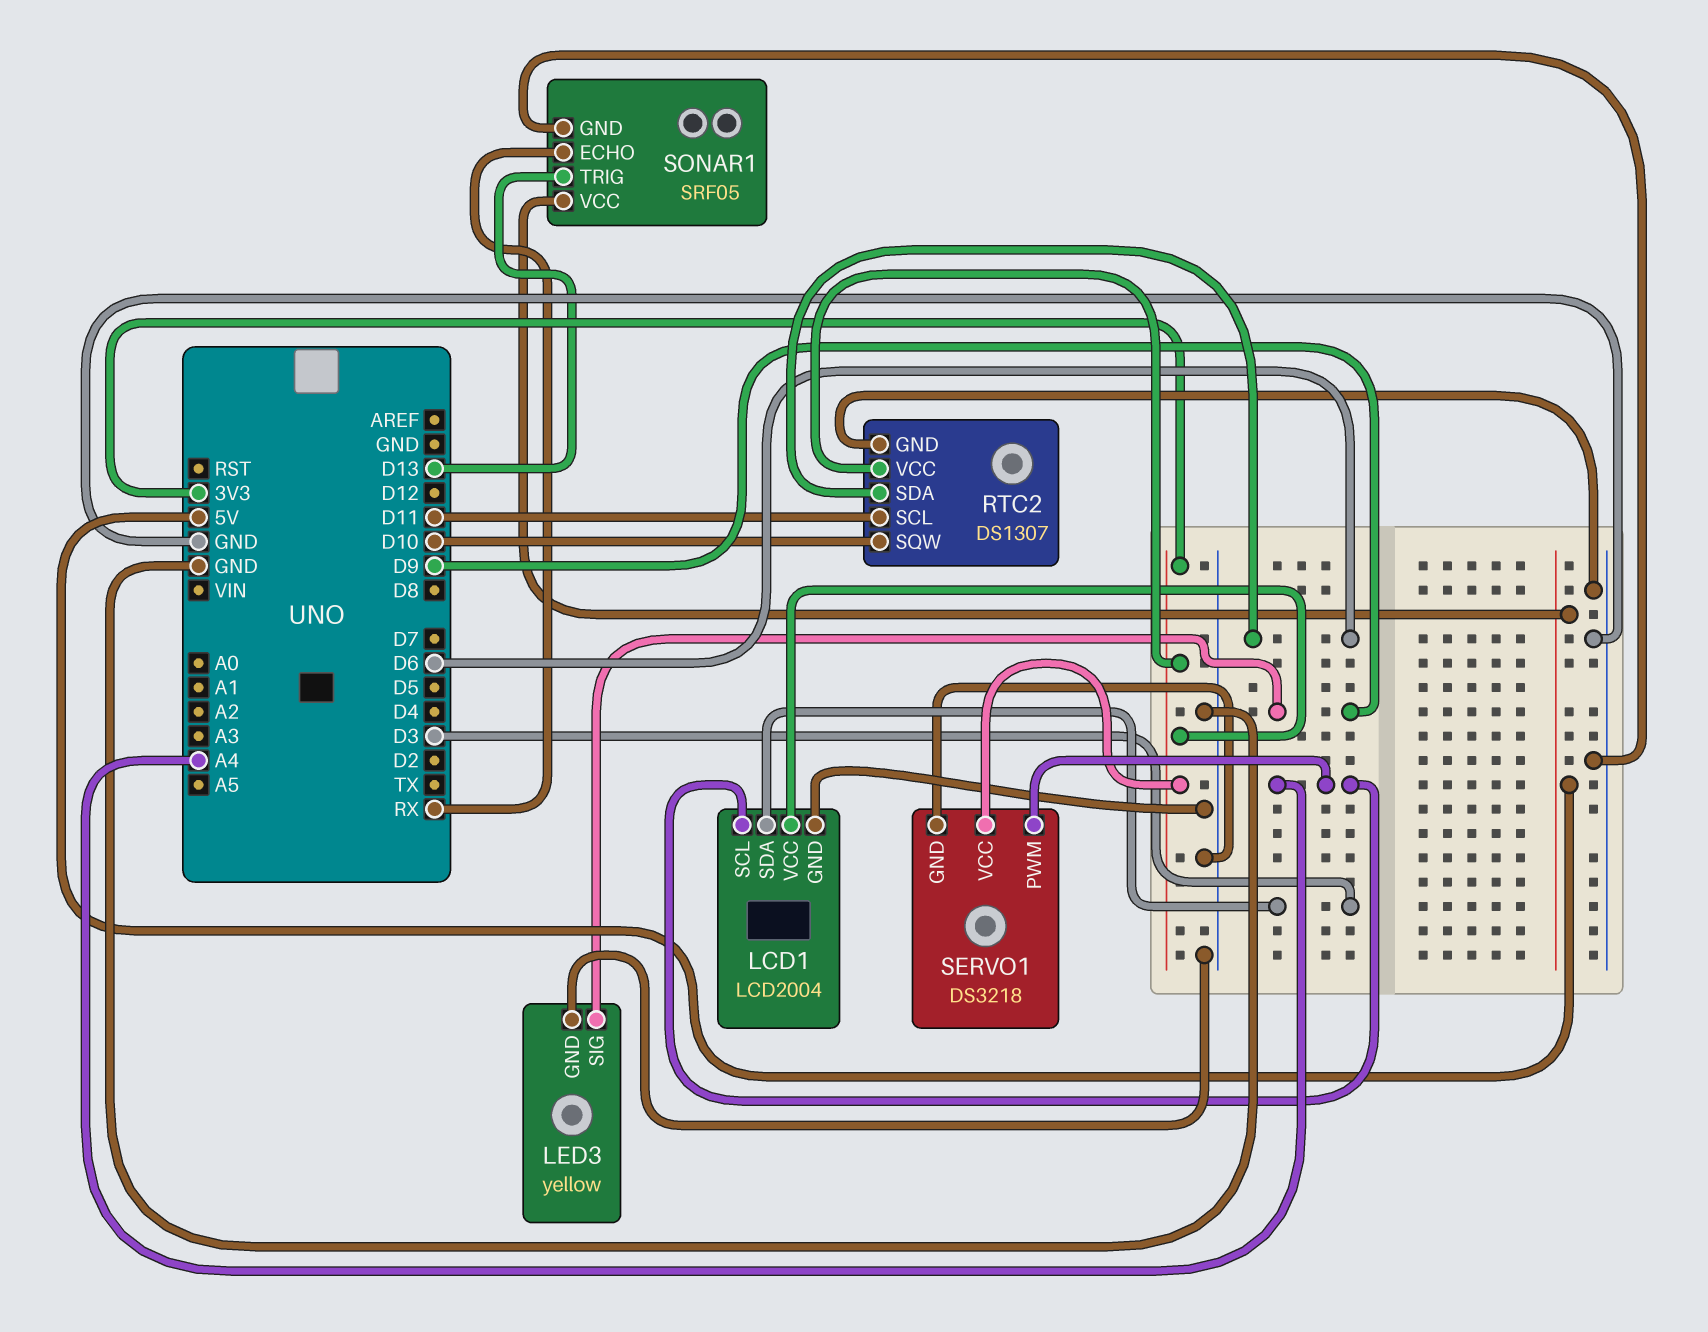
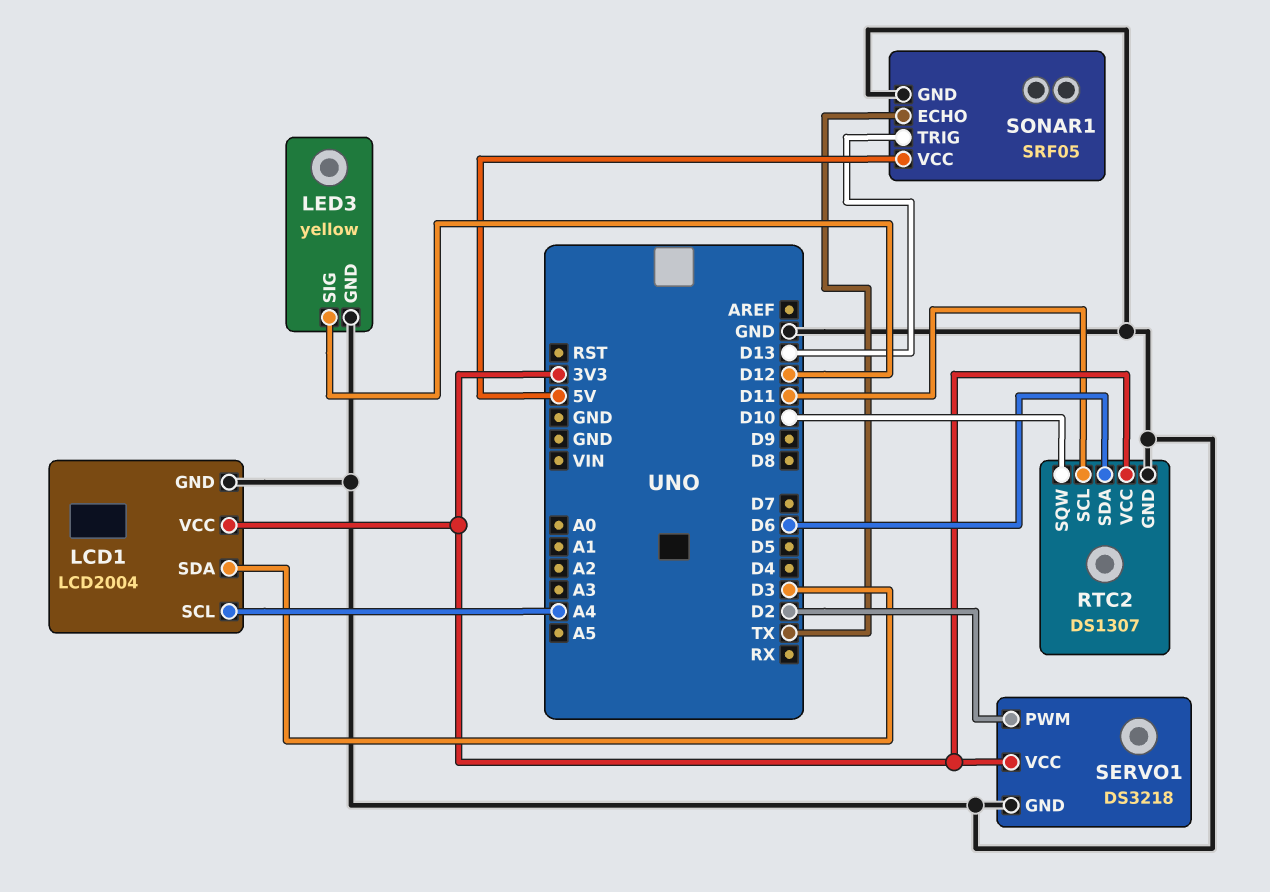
LED3 pin SIG: D9 -> D12
SERVO1 pin PWM: A4 -> D2
SONAR1 pin ECHO: RX -> TX

